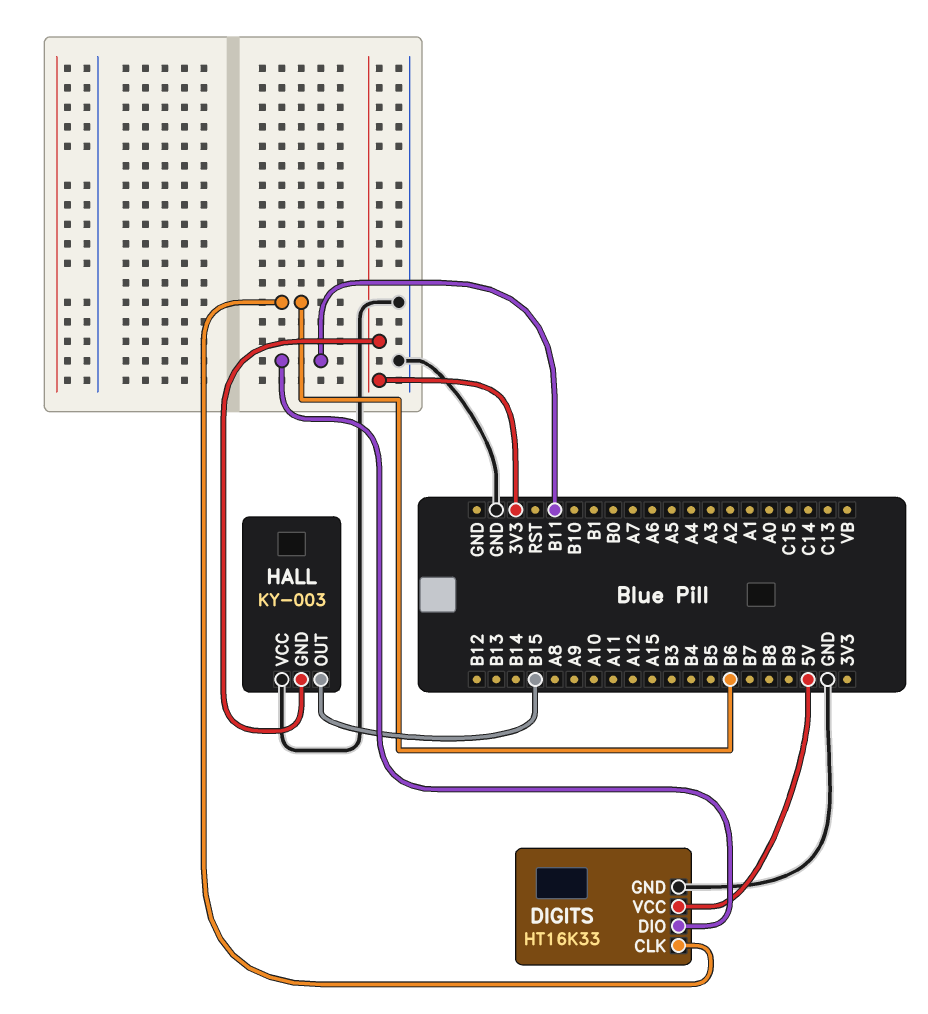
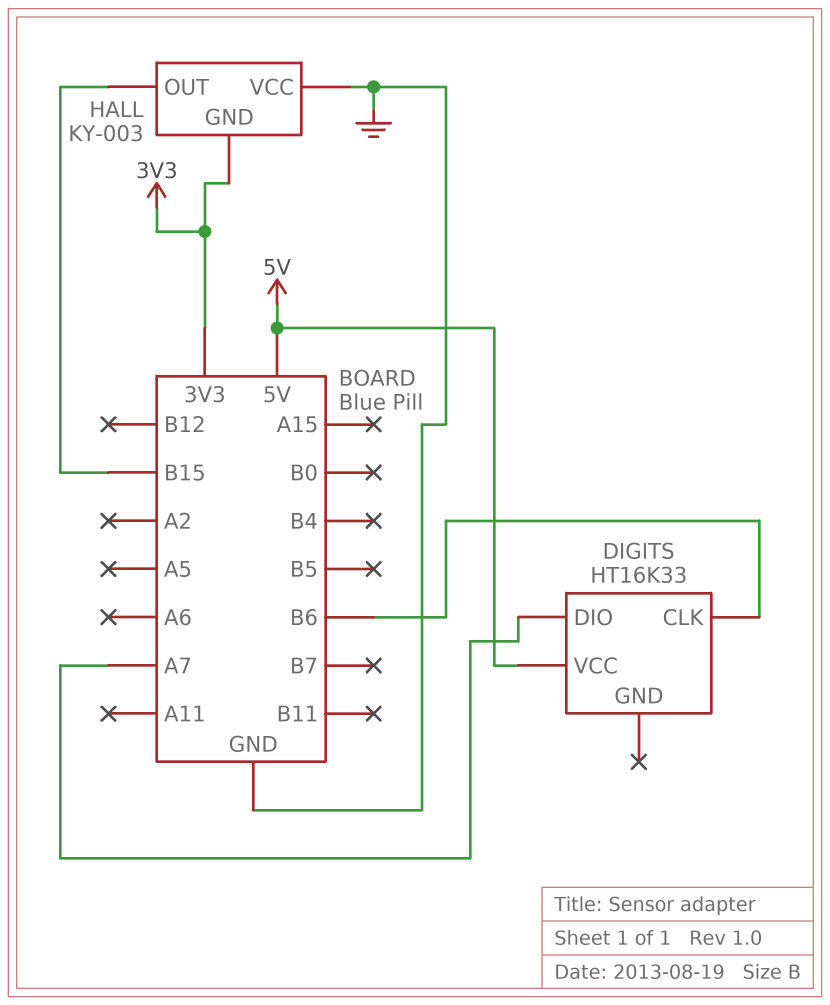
DIGITS pin DIO: B11 -> A7
DIGITS pin GND: GND -> none

